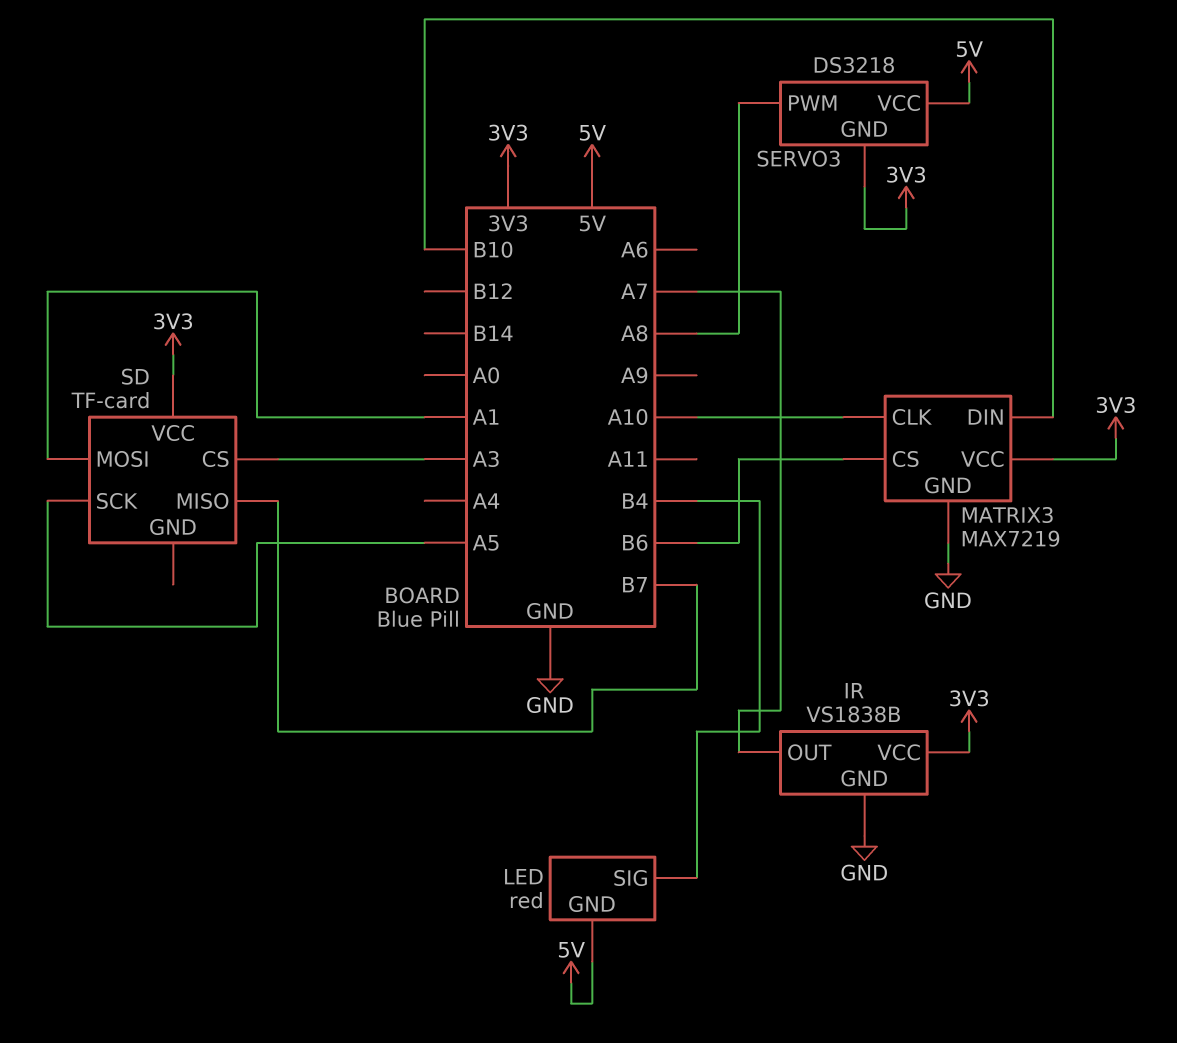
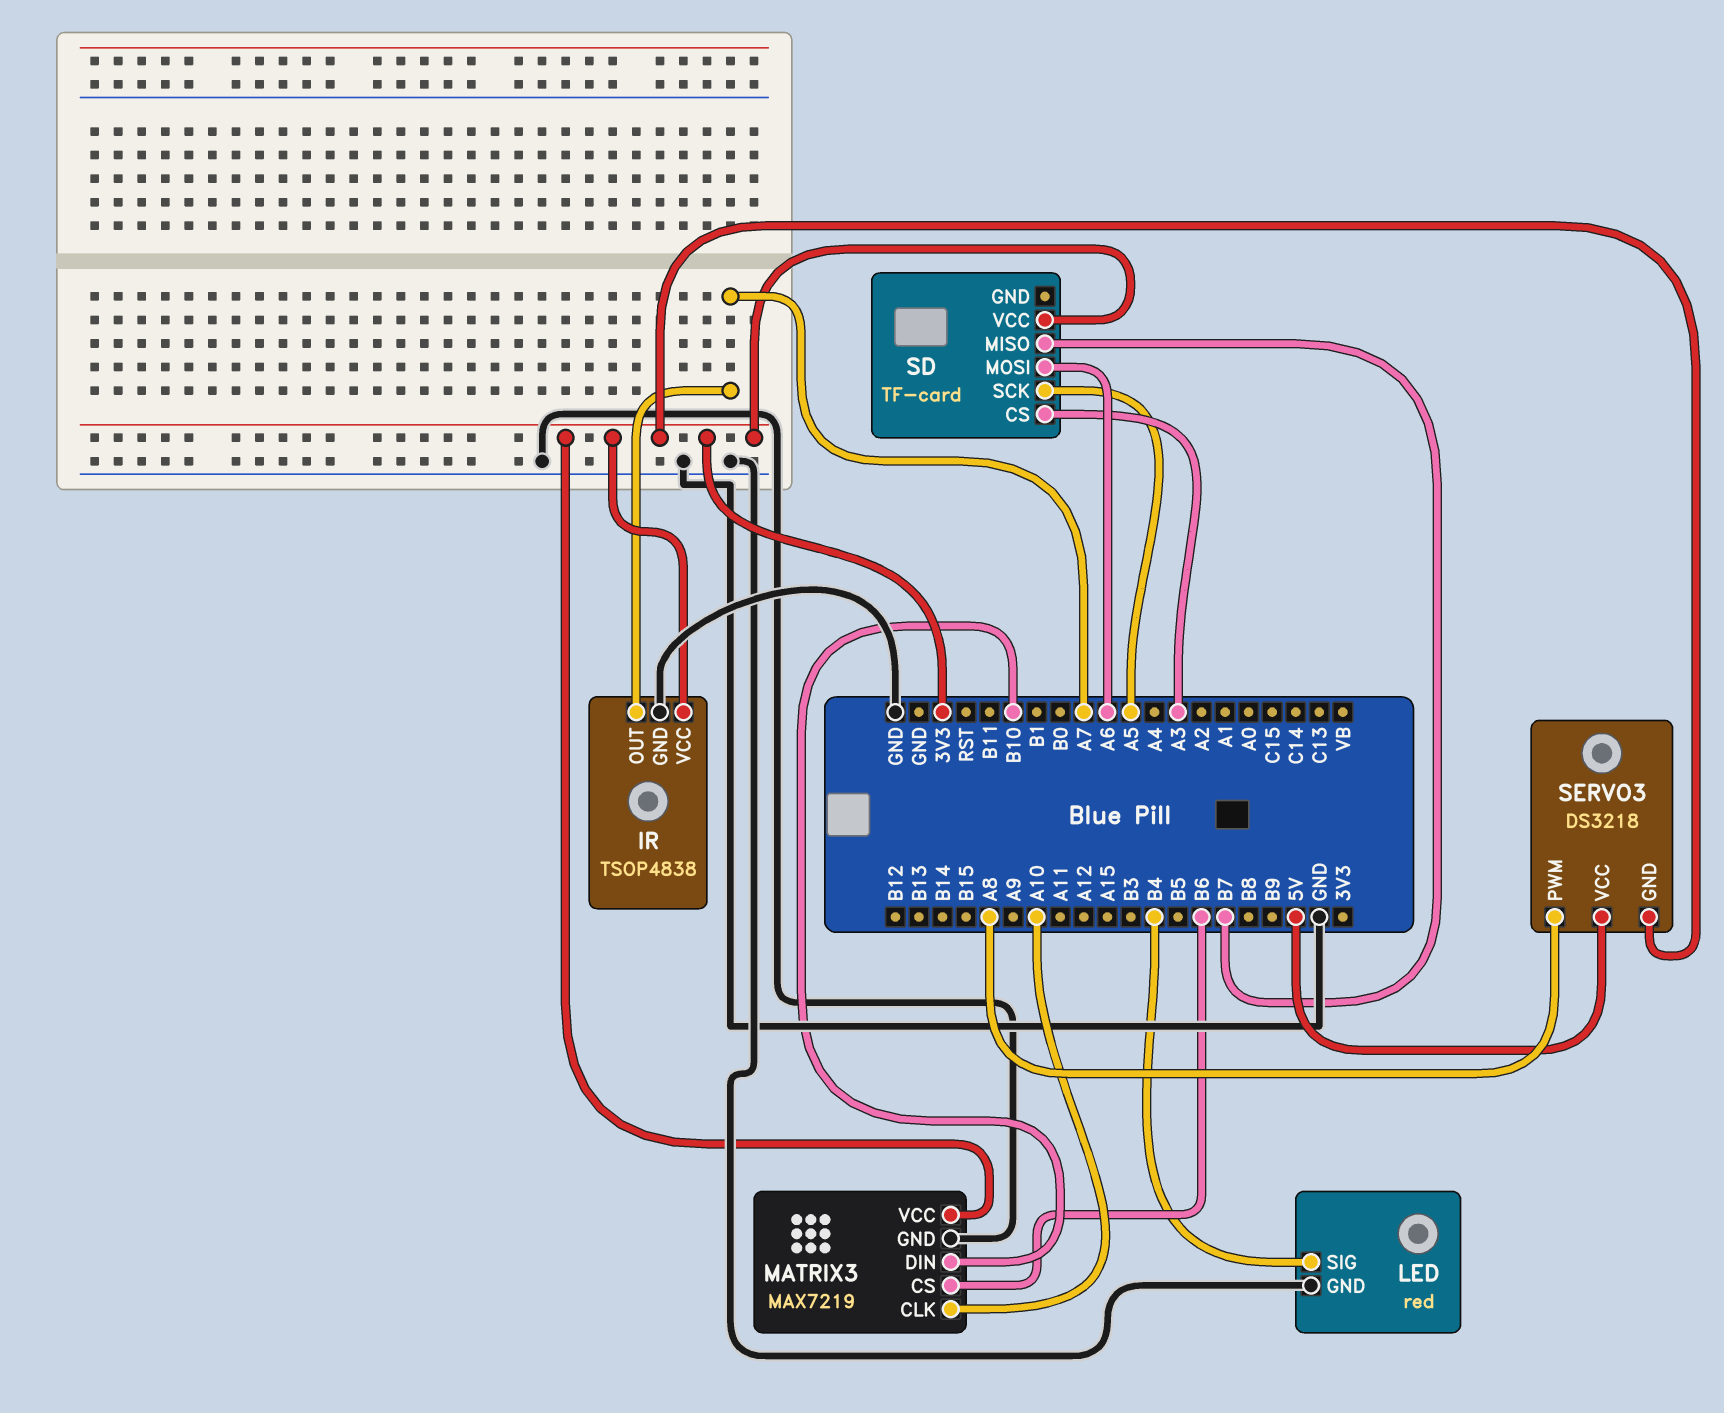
IR: VS1838B -> TSOP4838
LED pin GND: 5V -> GND
SD pin MOSI: A1 -> A6

